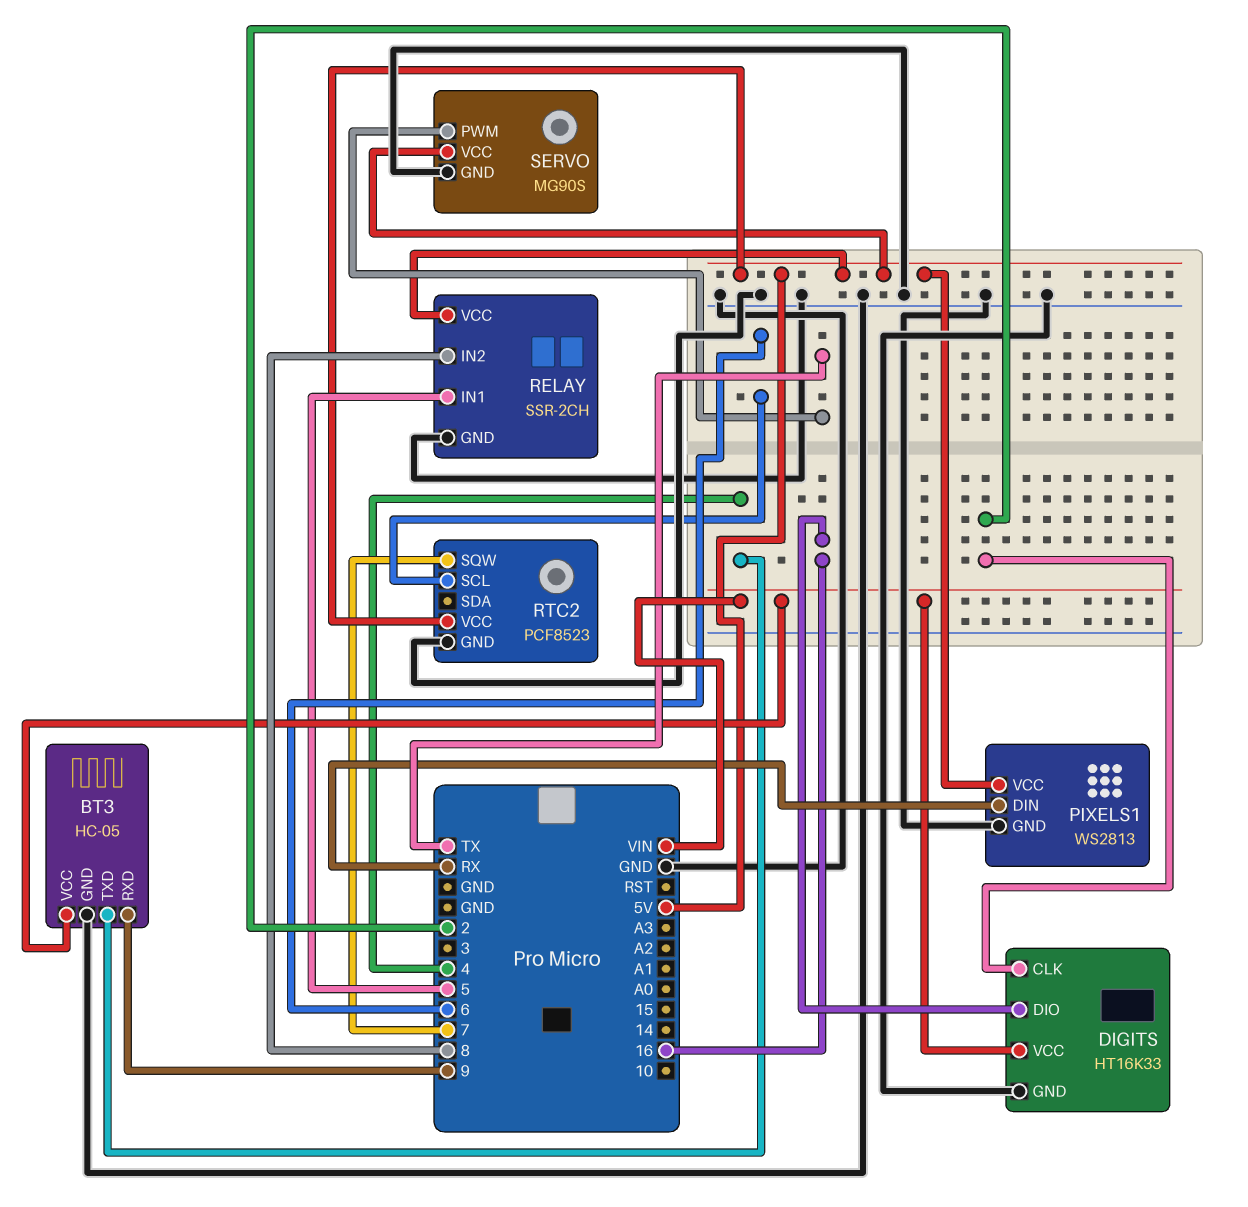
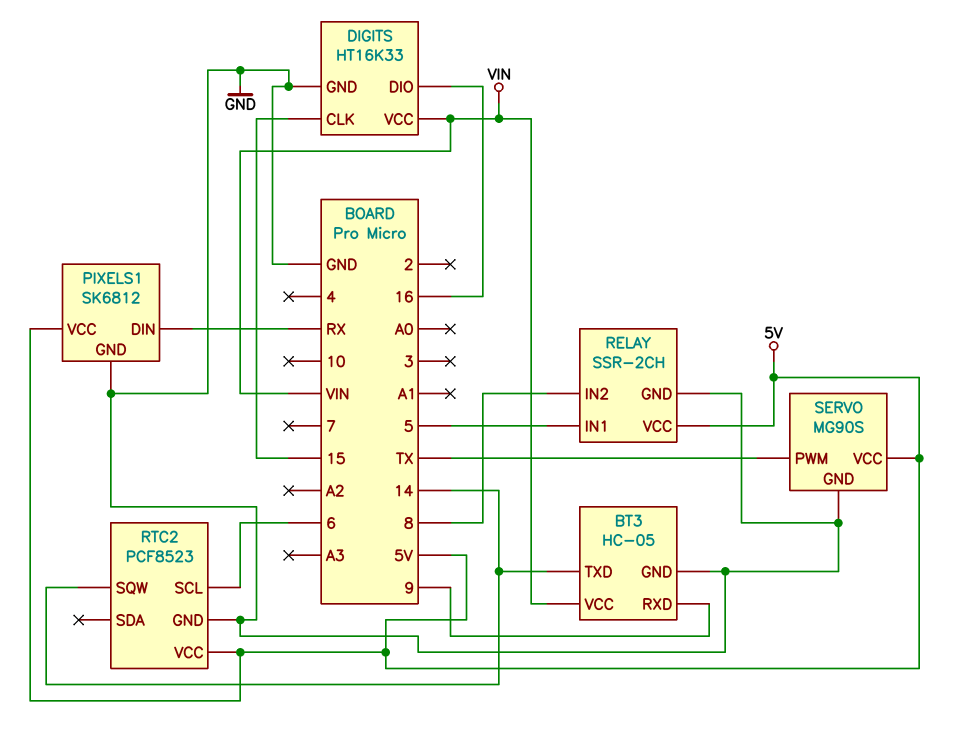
BT3 pin TXD: 4 -> 14
DIGITS pin CLK: 2 -> 15
PIXELS1: WS2813 -> SK6812
RTC2 pin SQW: 7 -> 14

